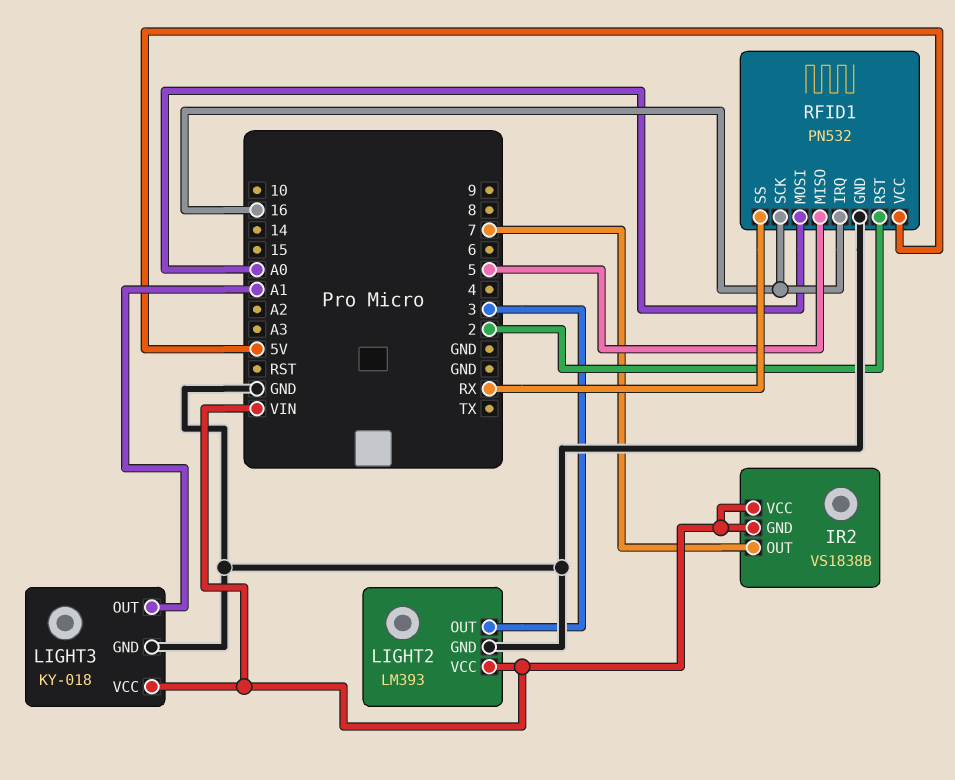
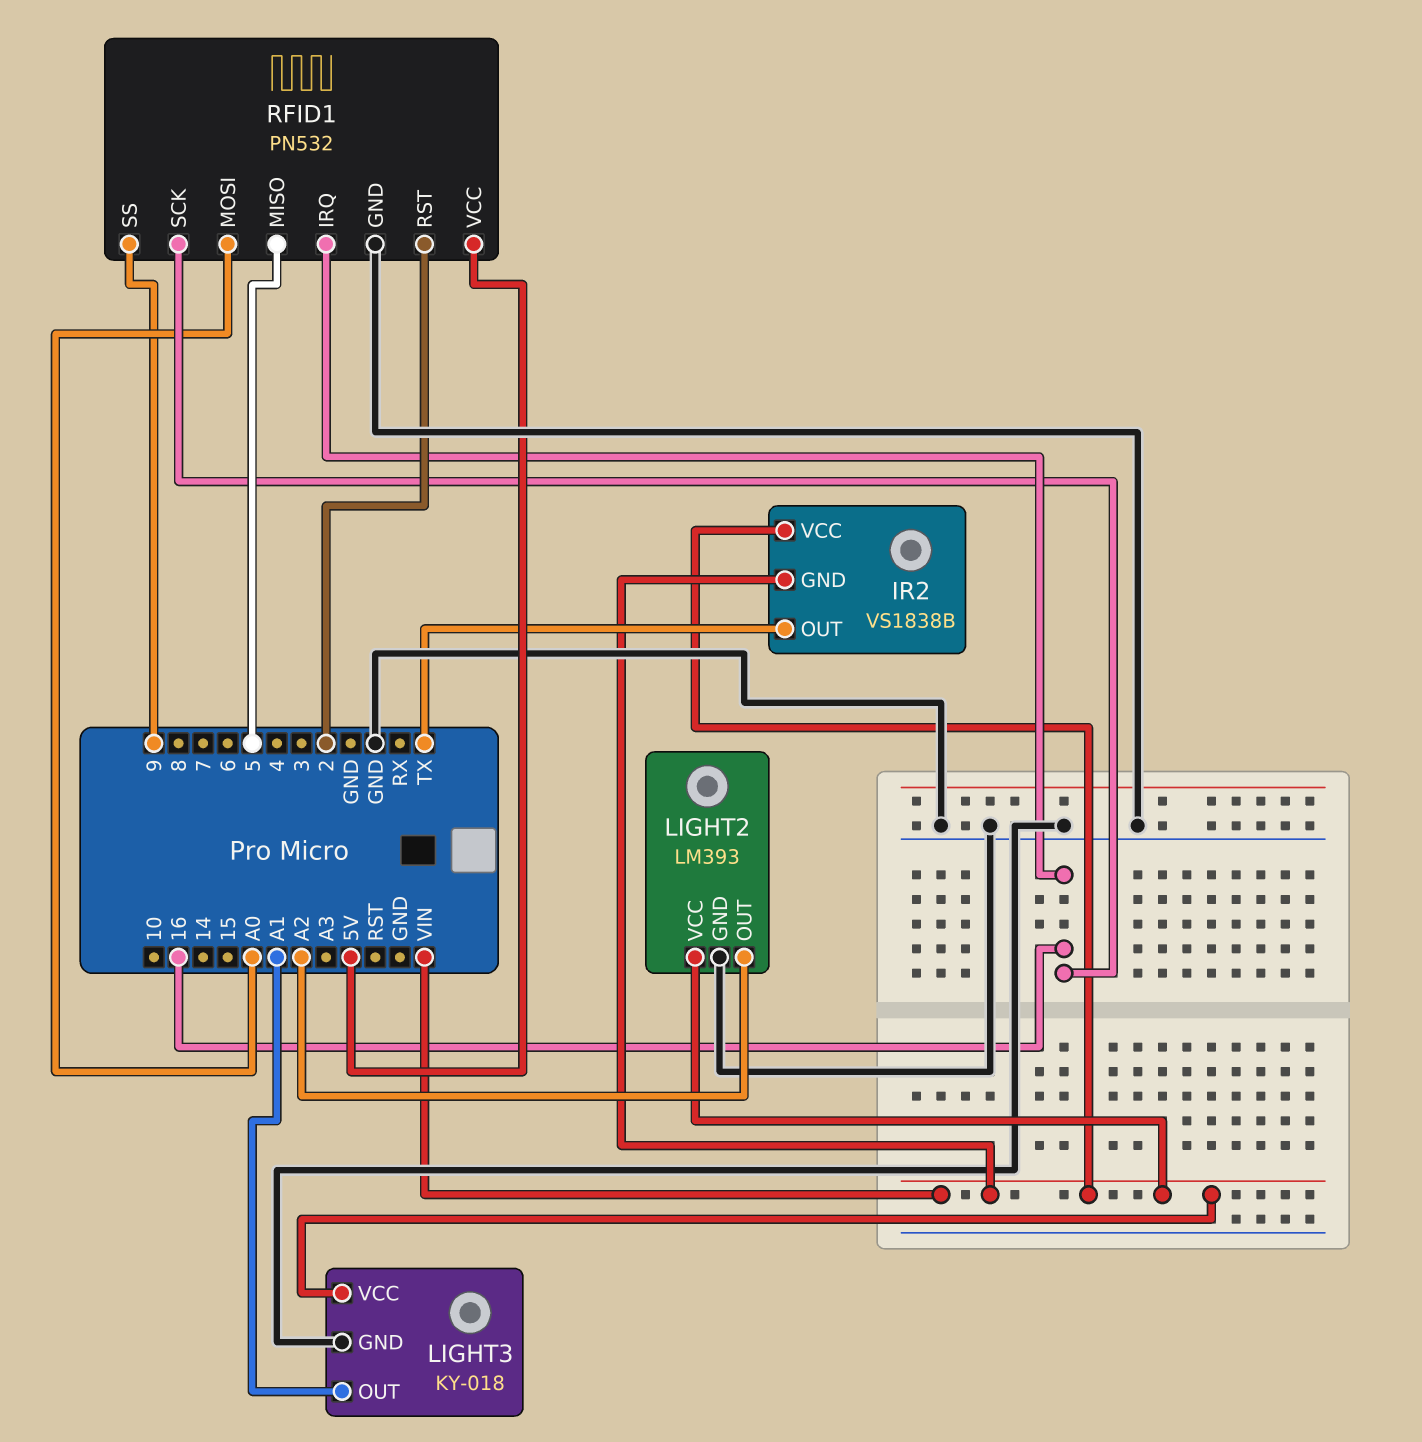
IR2 pin OUT: 7 -> TX
LIGHT2 pin OUT: 3 -> A2
RFID1 pin SS: RX -> 9

